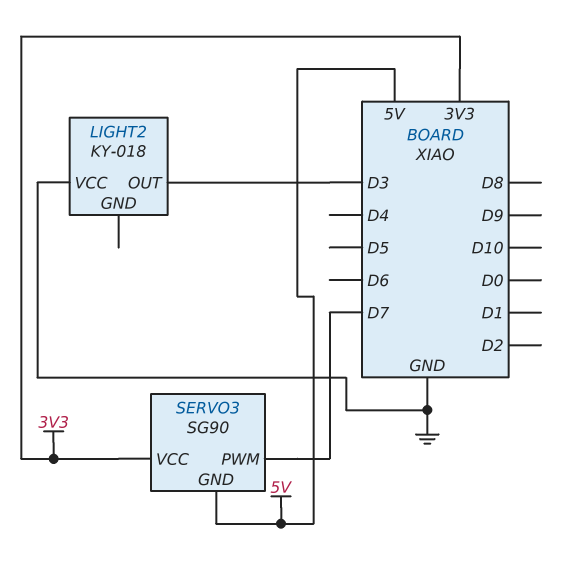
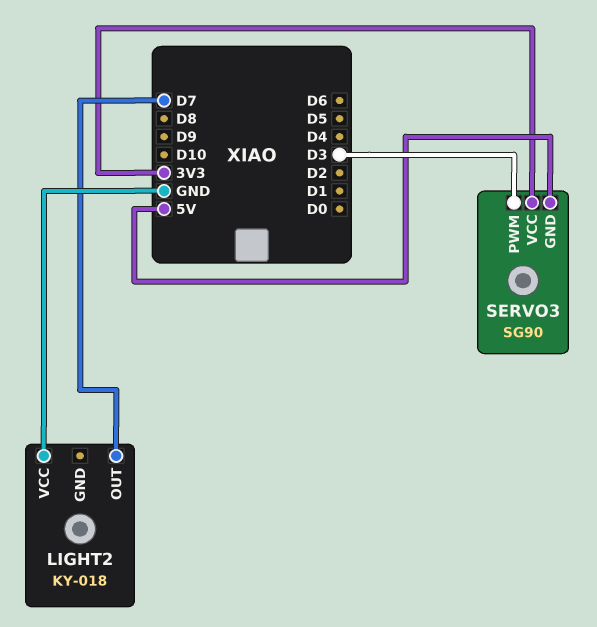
LIGHT2 pin OUT: D3 -> D7
SERVO3 pin PWM: D7 -> D3

